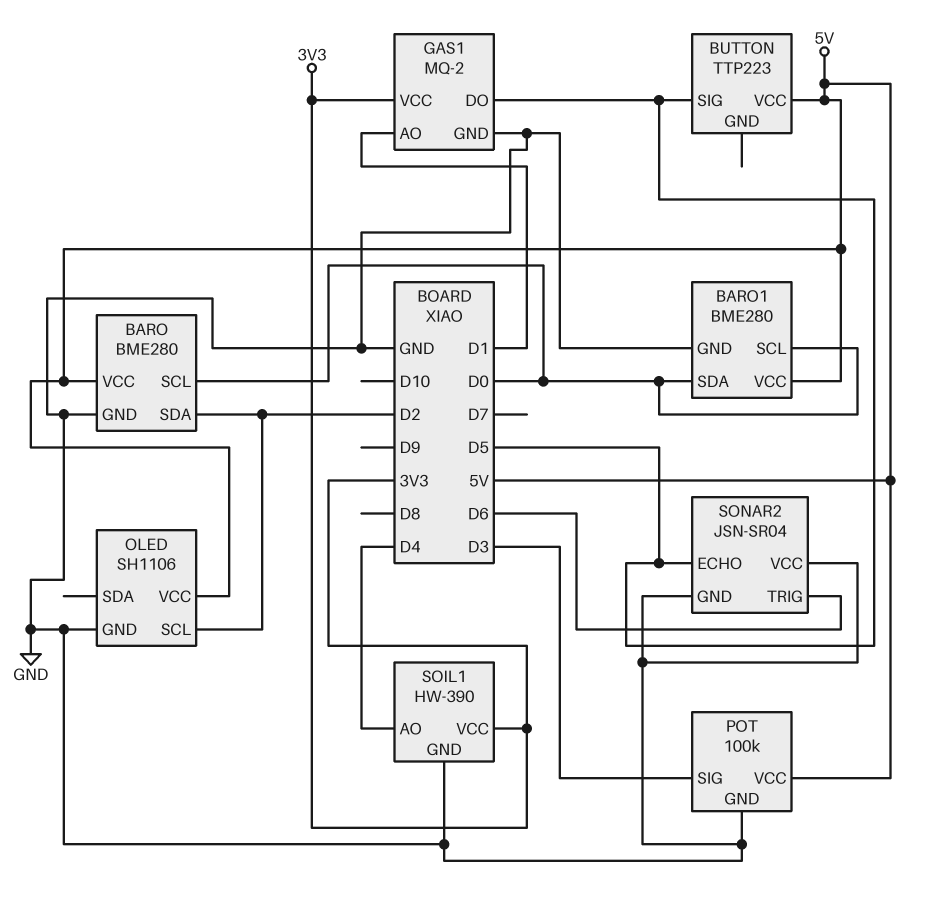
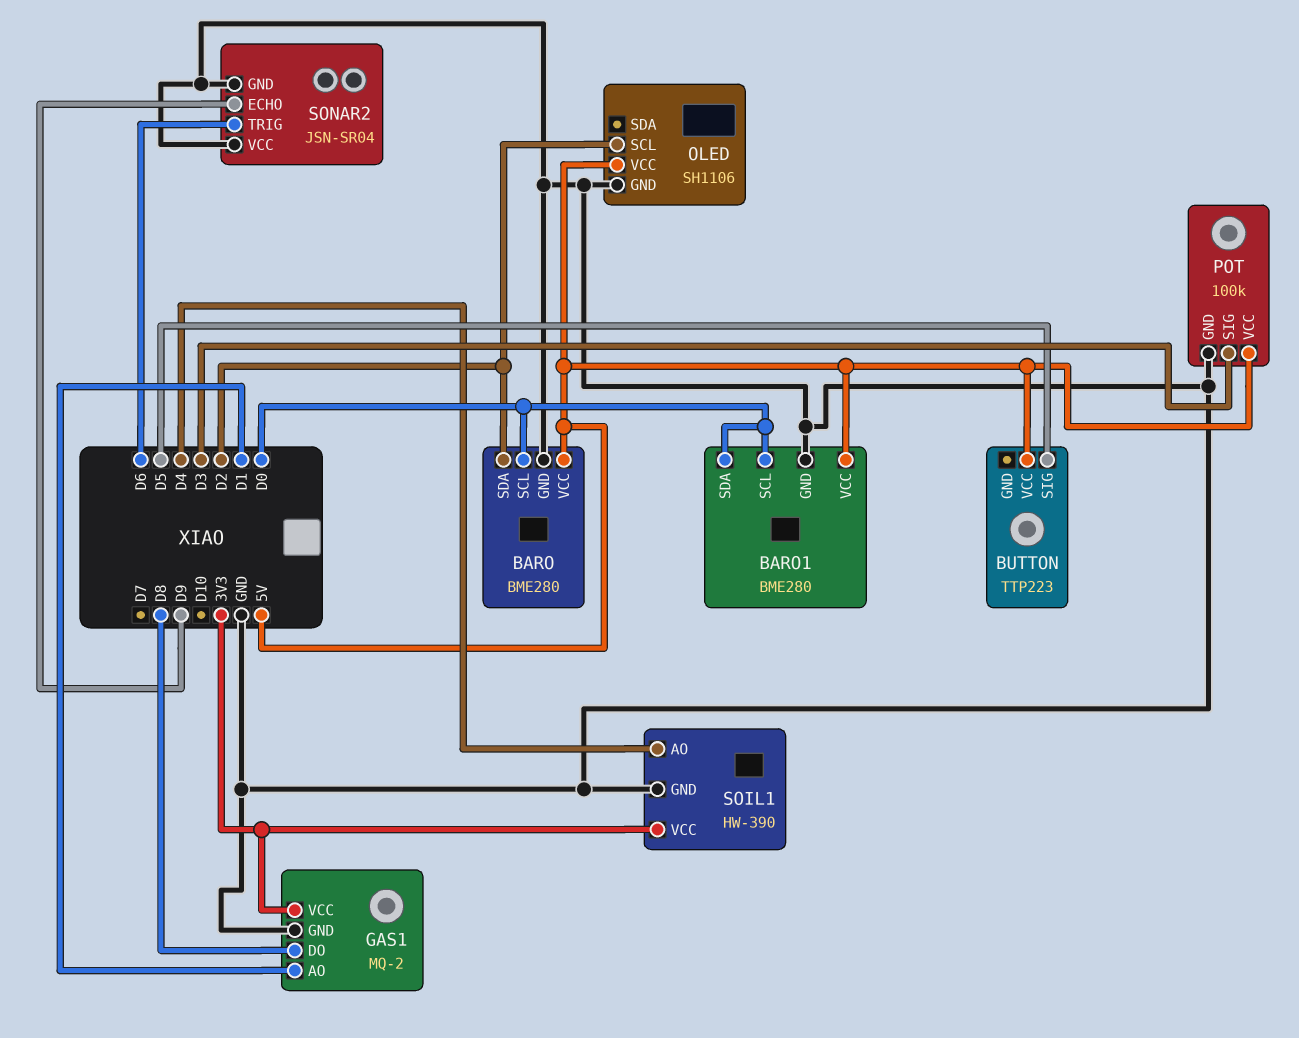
GAS1 pin DO: D5 -> D8
SONAR2 pin ECHO: D5 -> D9

